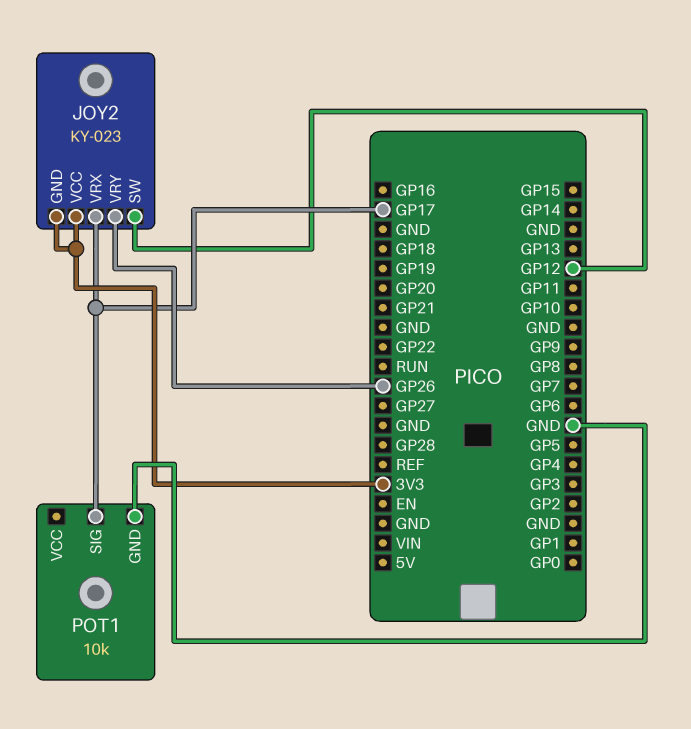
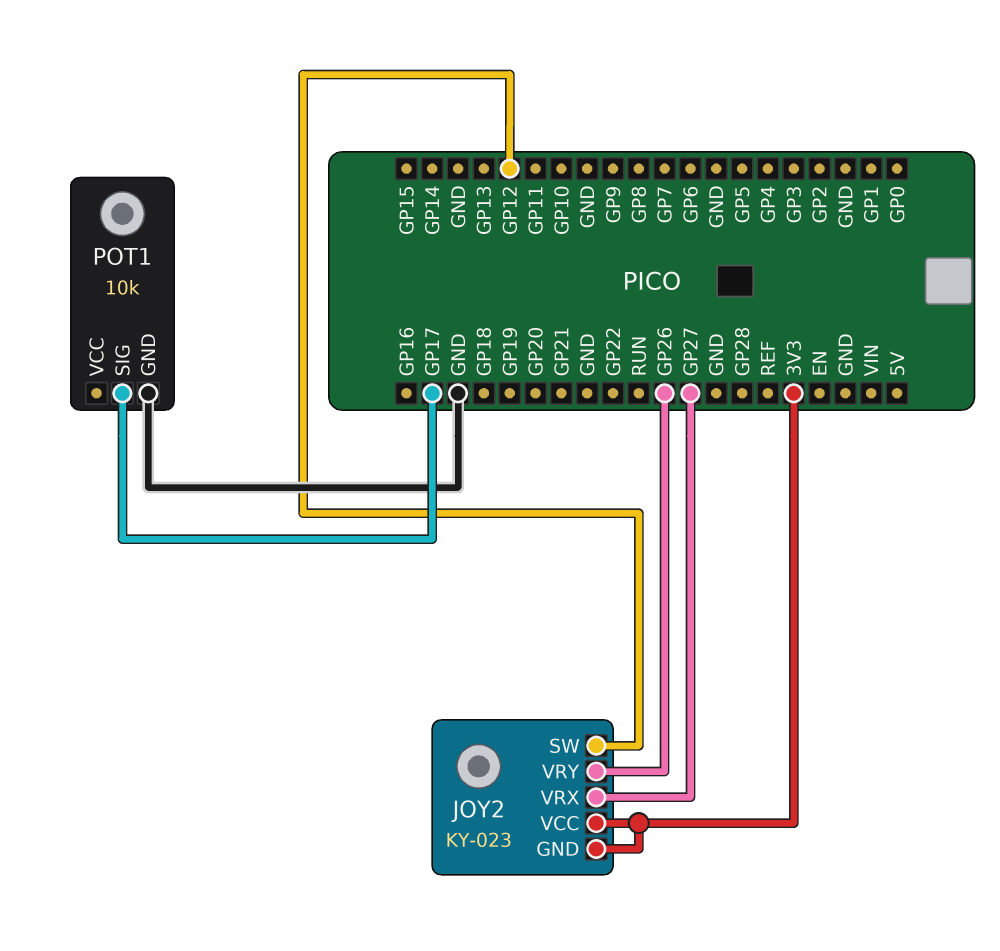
JOY2 pin VRX: GP17 -> GP27

